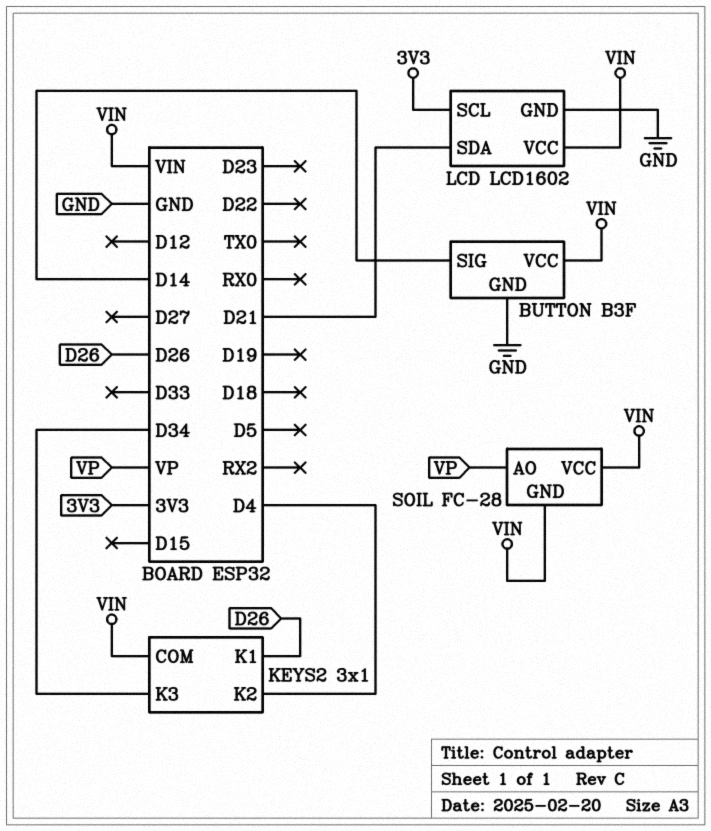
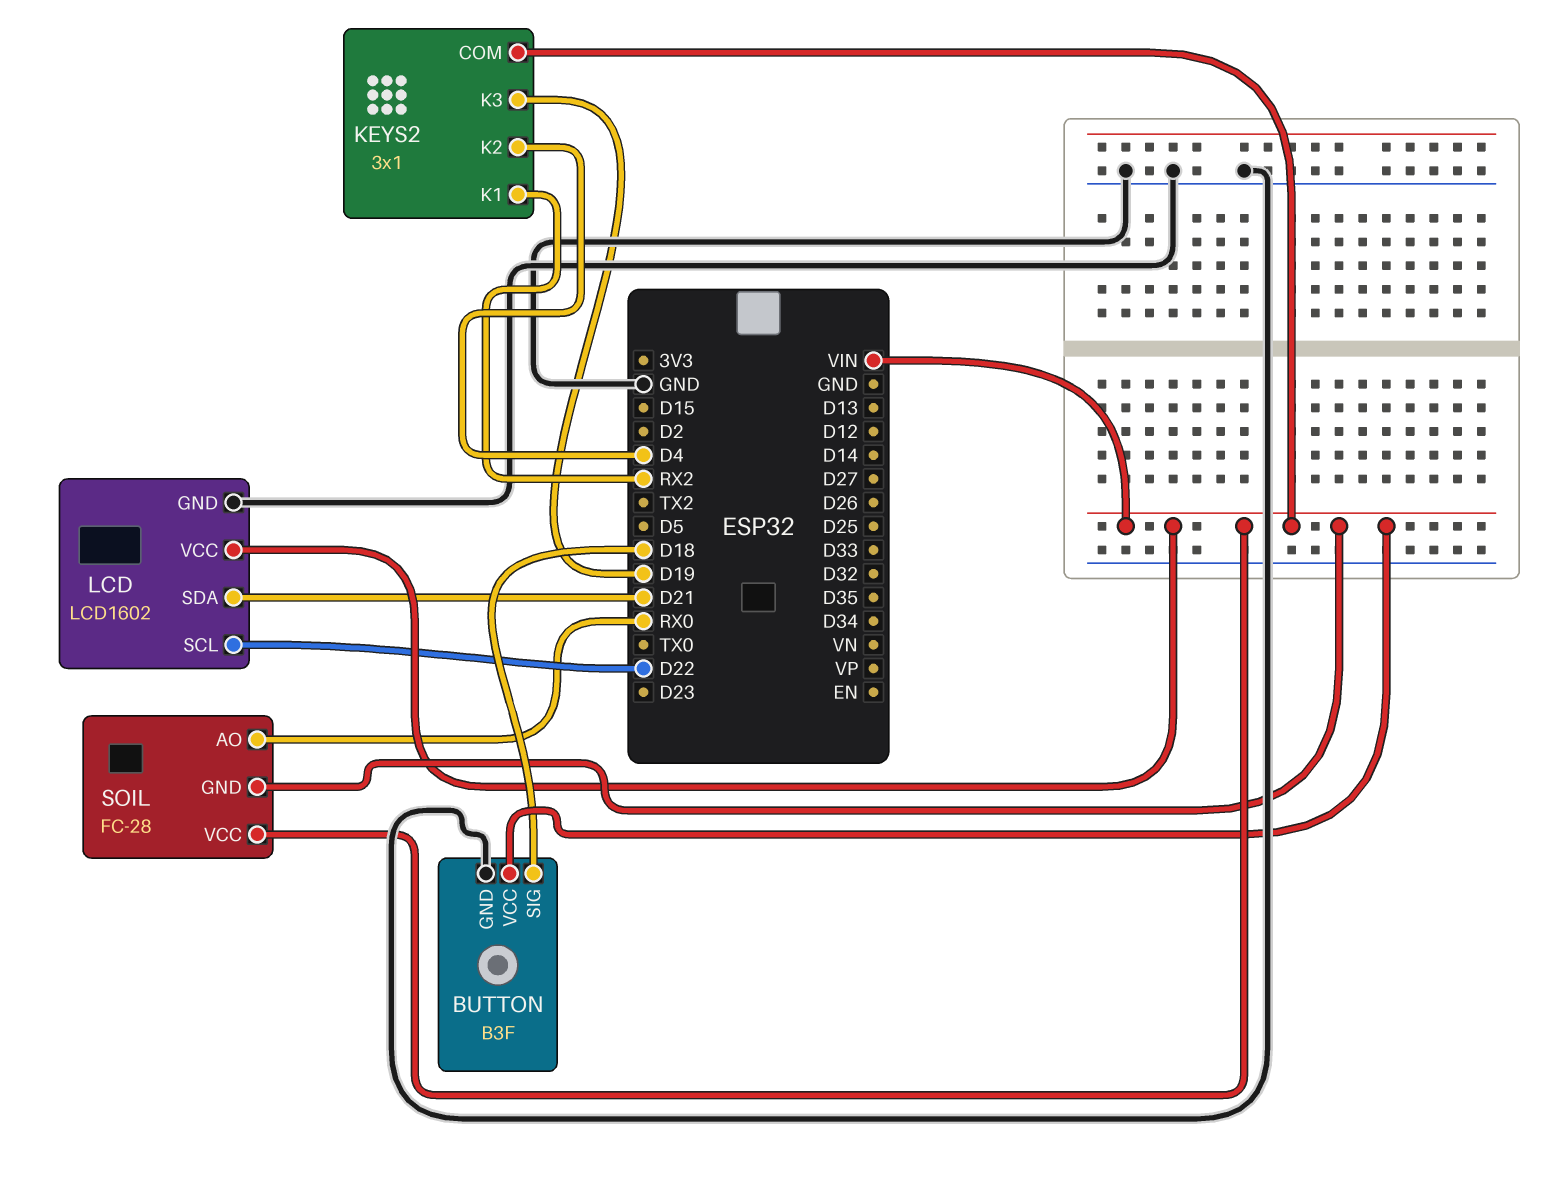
BUTTON pin SIG: D14 -> D18
KEYS2 pin K1: D26 -> RX2
KEYS2 pin K3: D34 -> D19
LCD pin SCL: 3V3 -> D22
SOIL pin AO: VP -> RX0

